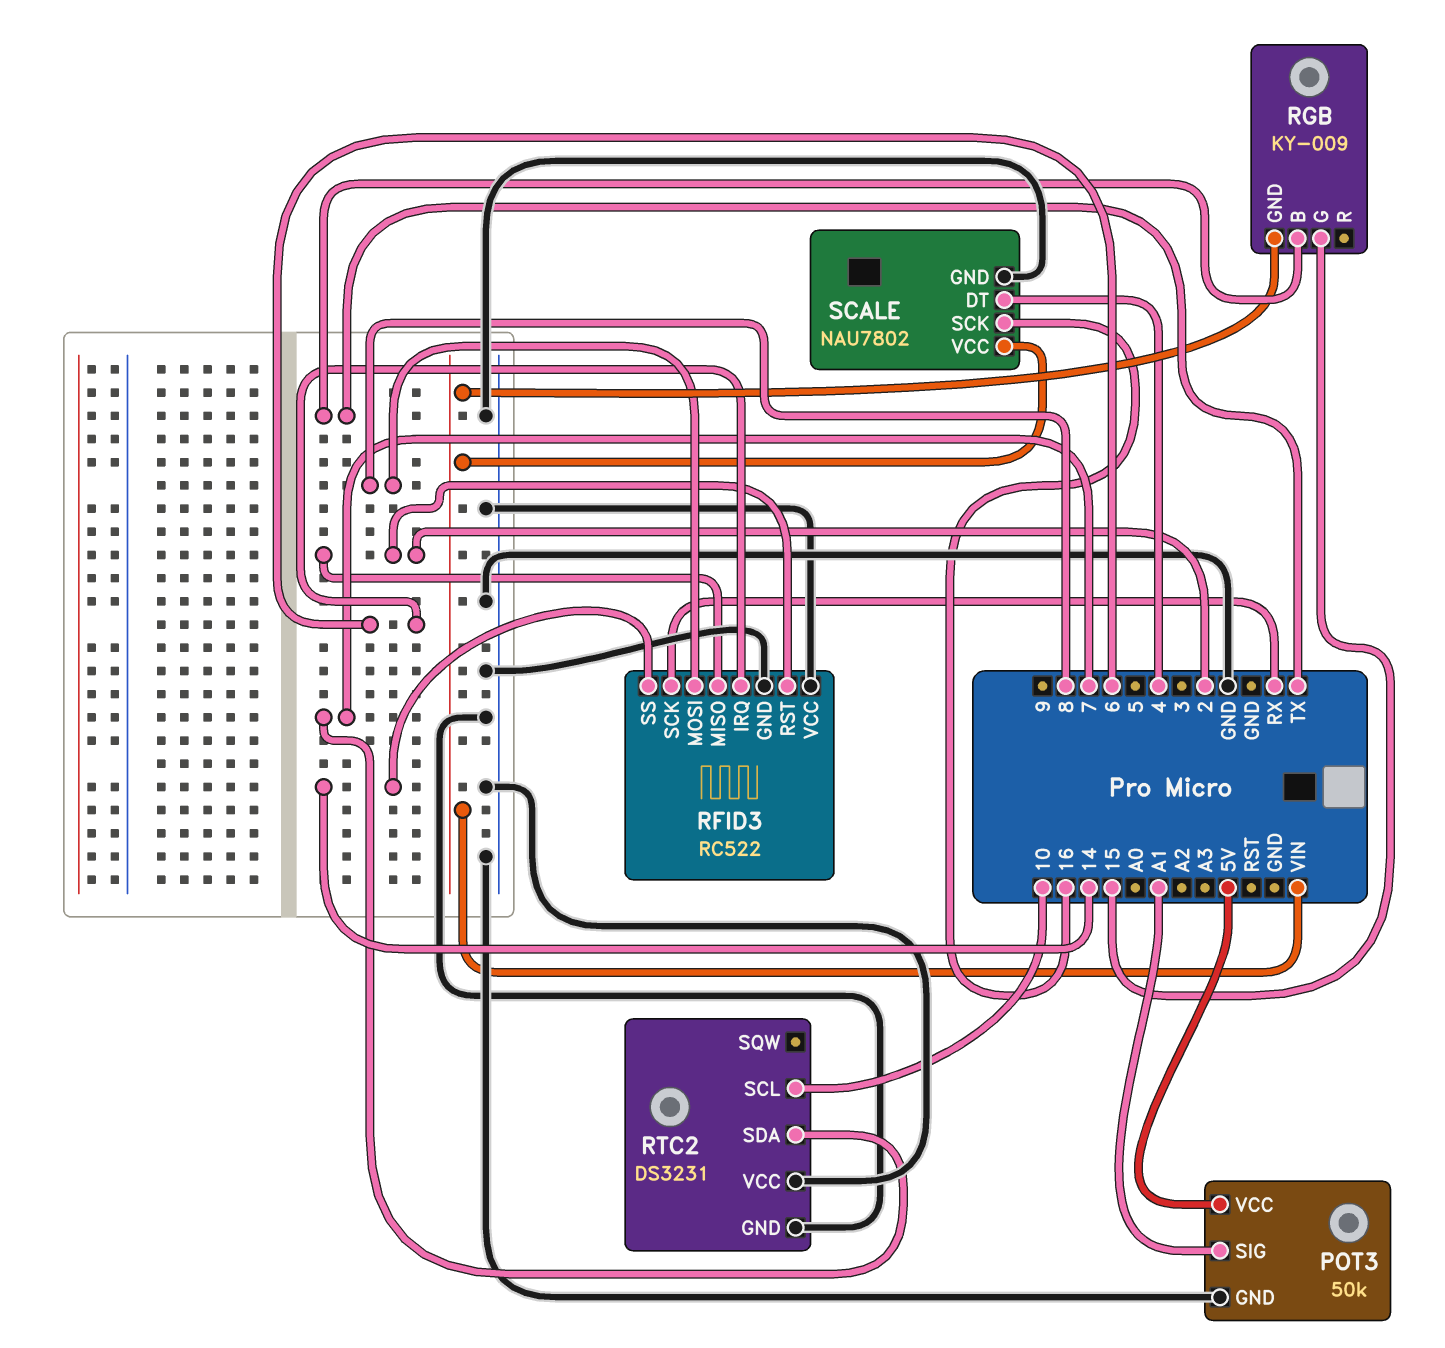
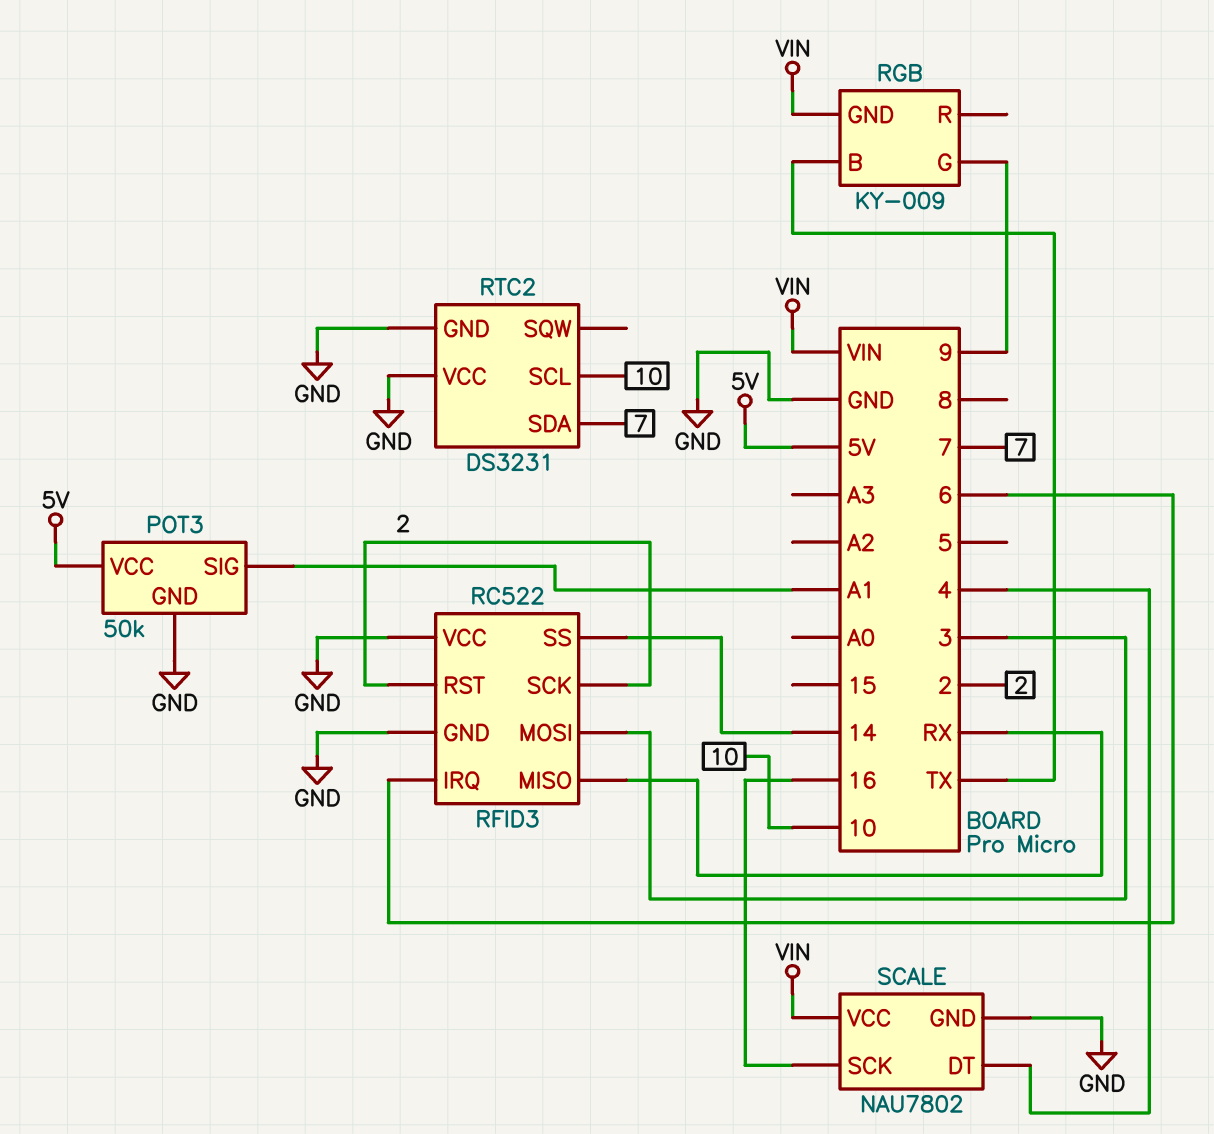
RFID3 pin MISO: 2 -> RX
RFID3 pin MOSI: 8 -> 3
RFID3 pin SCK: RX -> 2
RGB pin G: 15 -> 9

